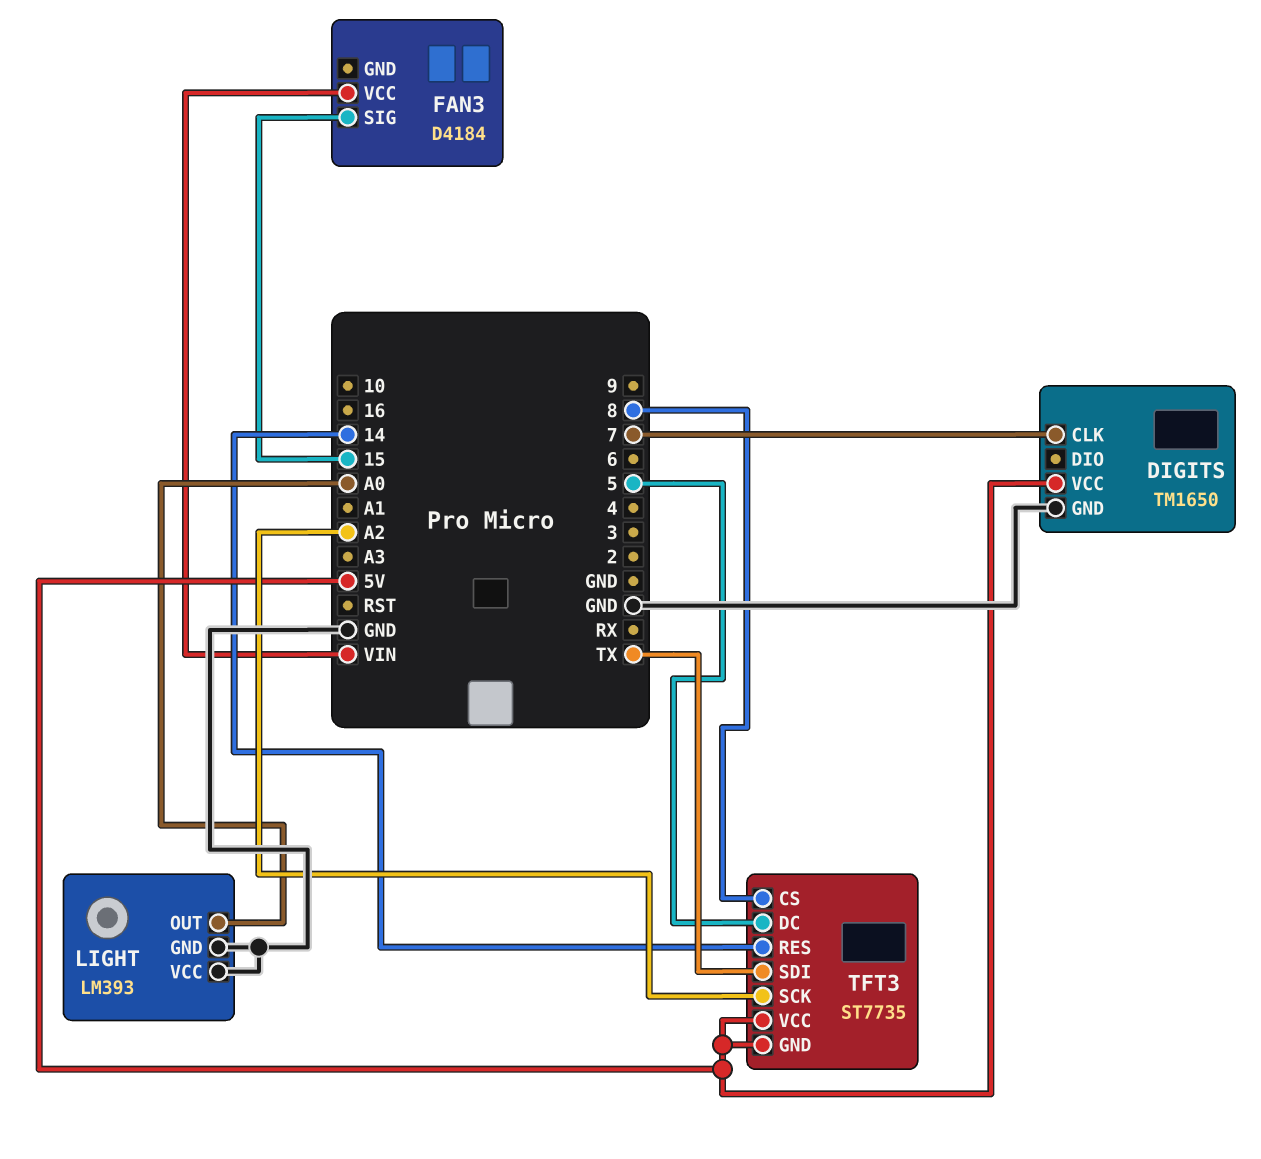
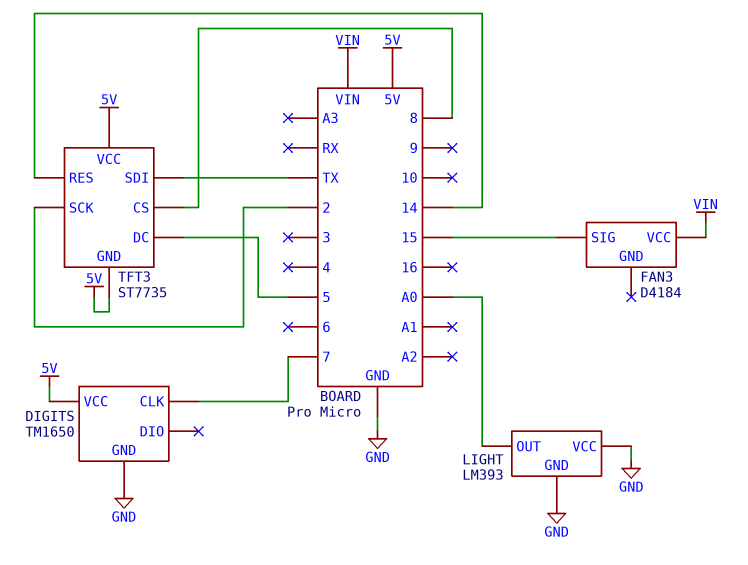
TFT3 pin SCK: A2 -> 2

